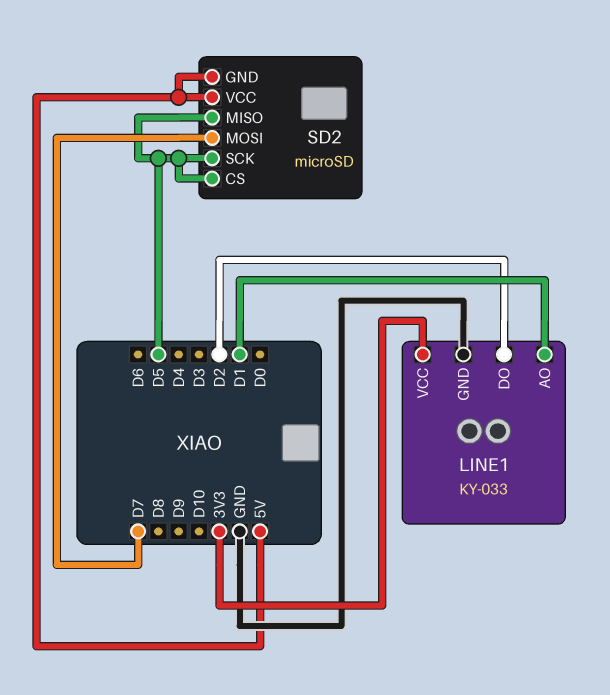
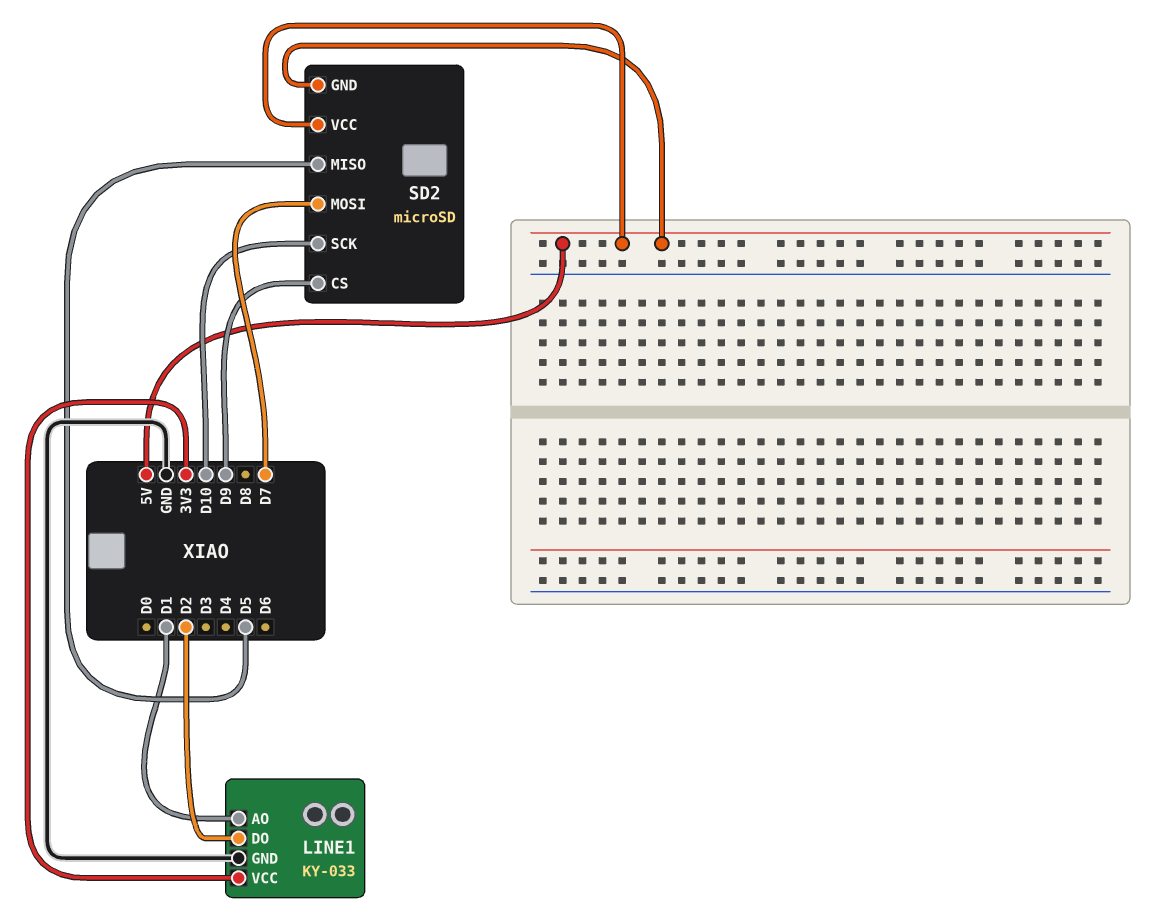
SD2 pin CS: D5 -> D9
SD2 pin SCK: D5 -> D10

